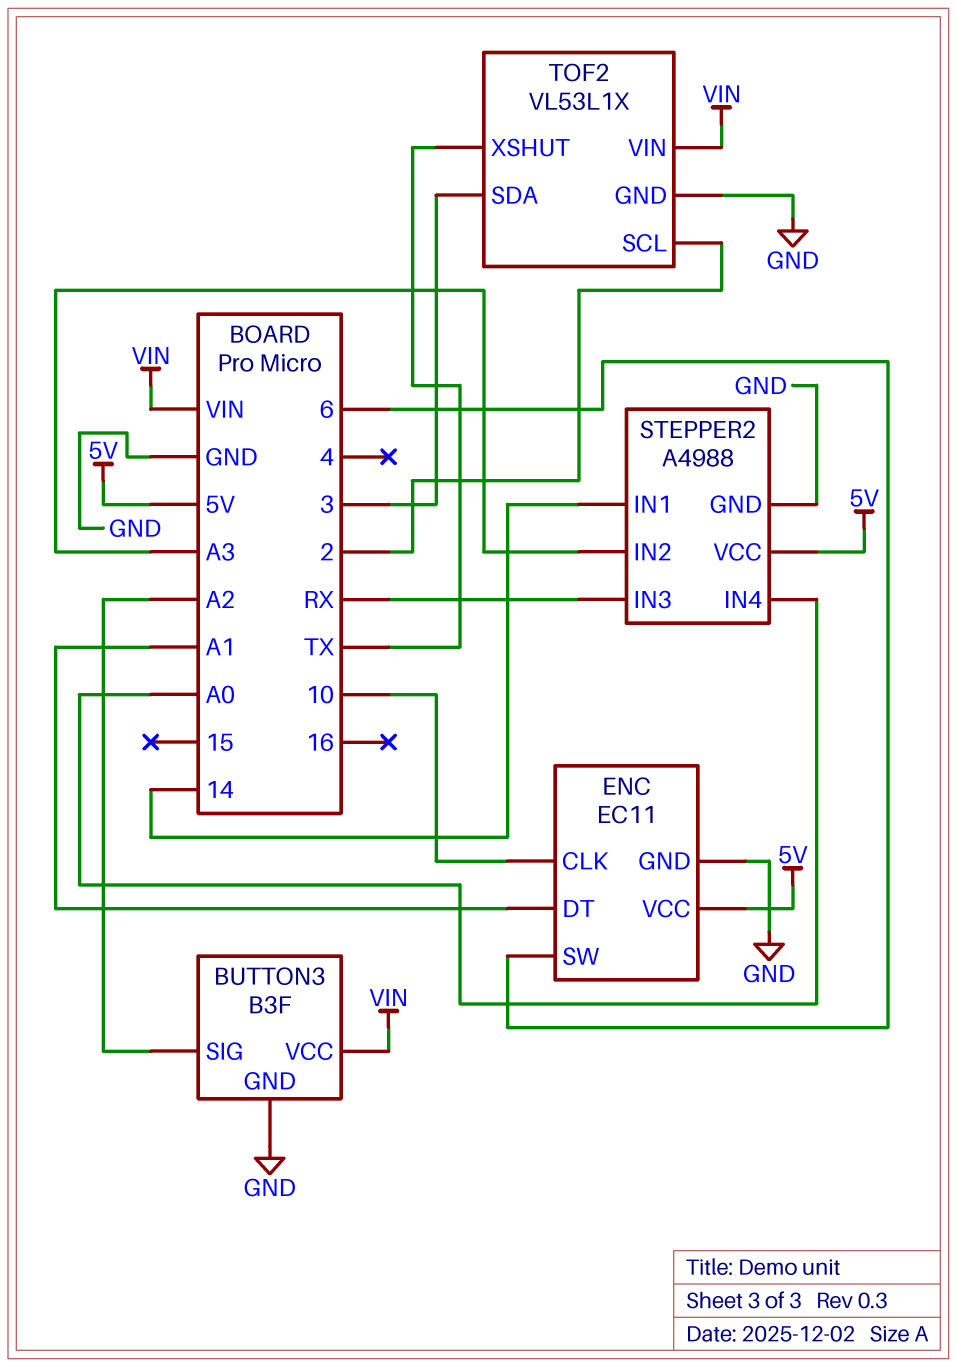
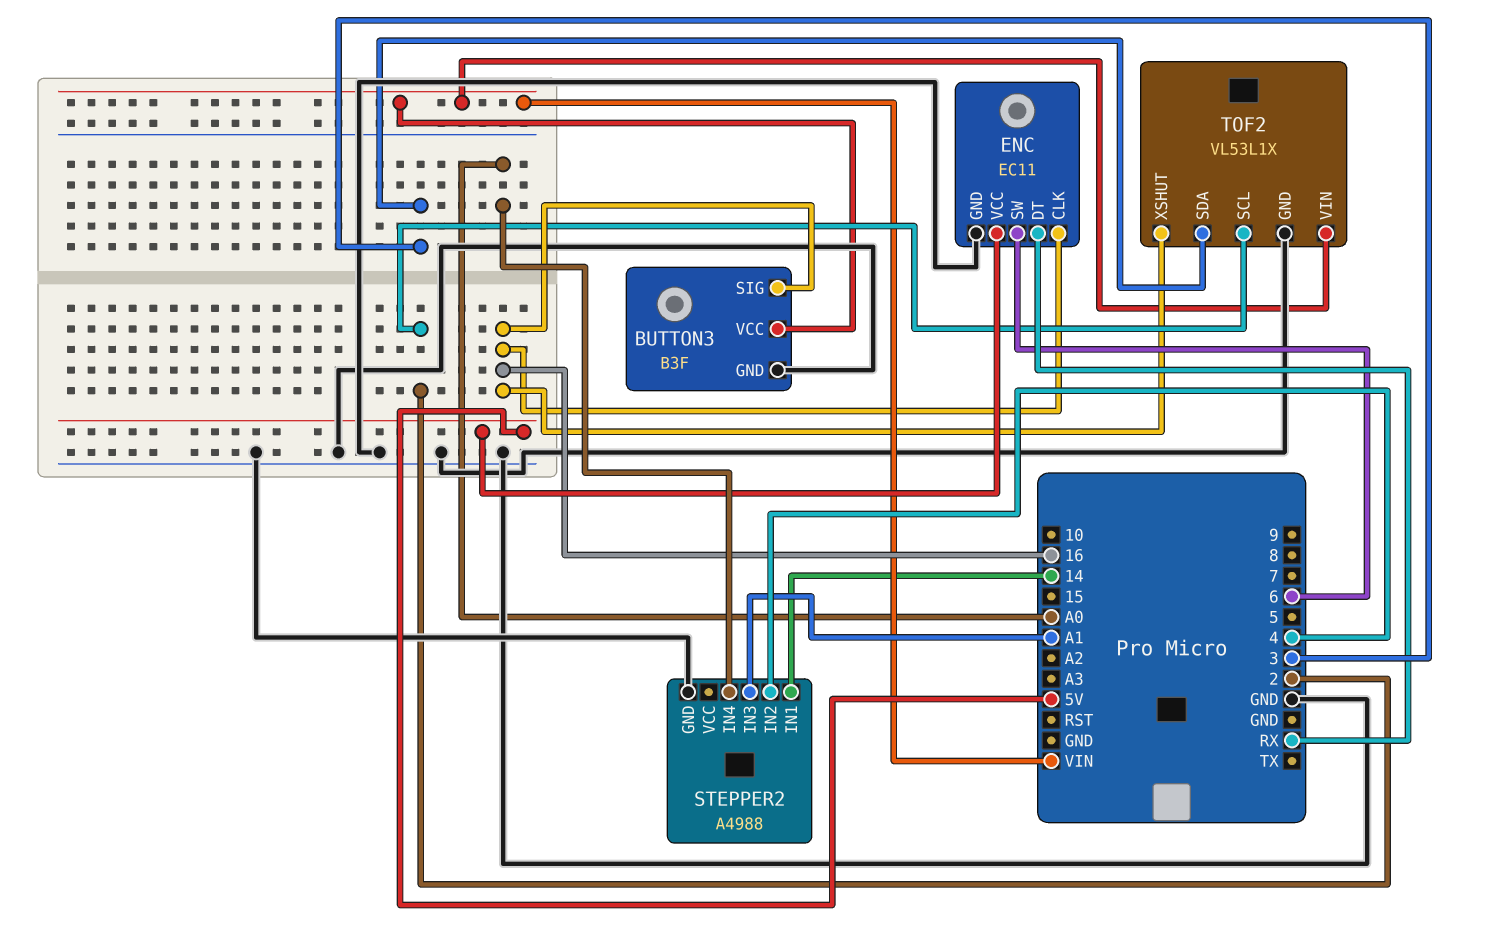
BUTTON3 pin SIG: A2 -> 16
ENC pin CLK: 10 -> 16
ENC pin DT: A1 -> RX
STEPPER2 pin IN2: A3 -> 4
STEPPER2 pin IN3: RX -> A1
STEPPER2 pin VCC: 5V -> none
TOF2 pin XSHUT: TX -> 16

